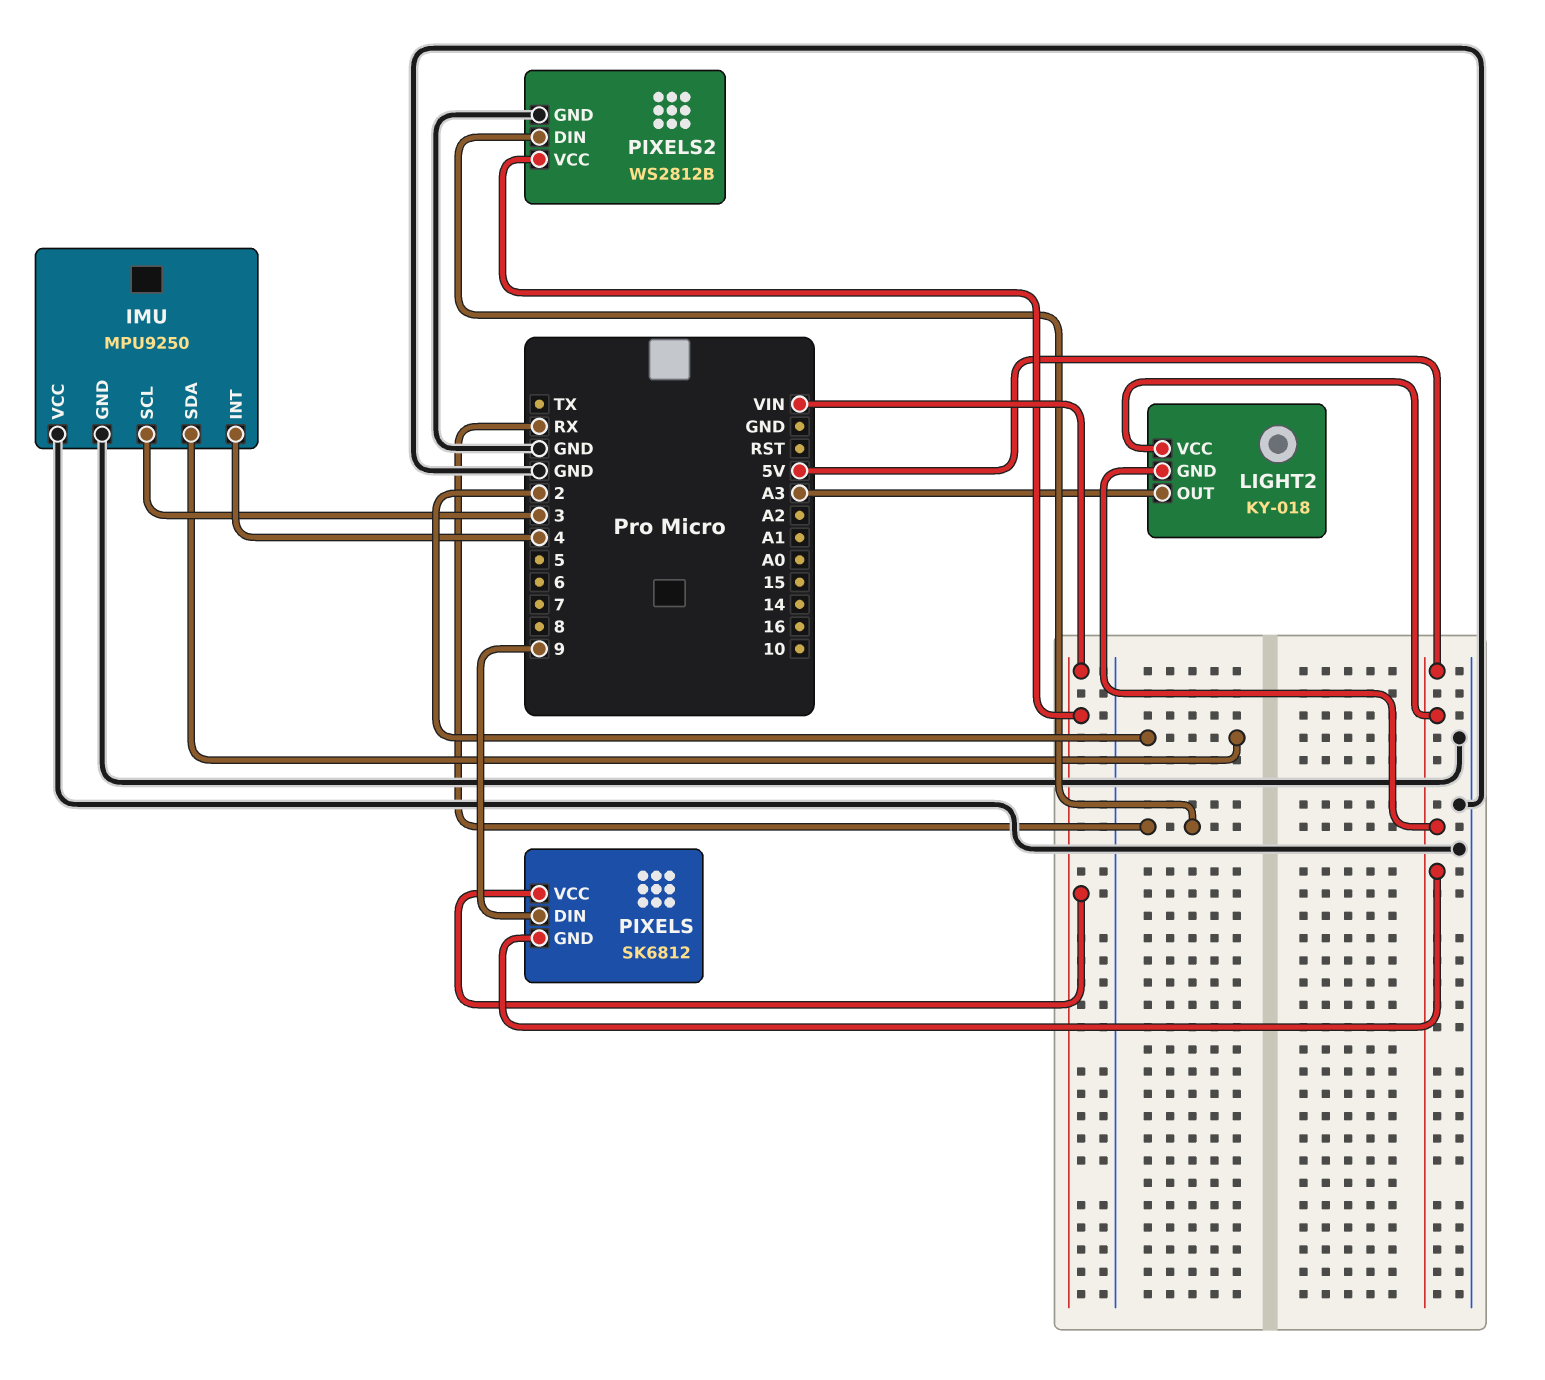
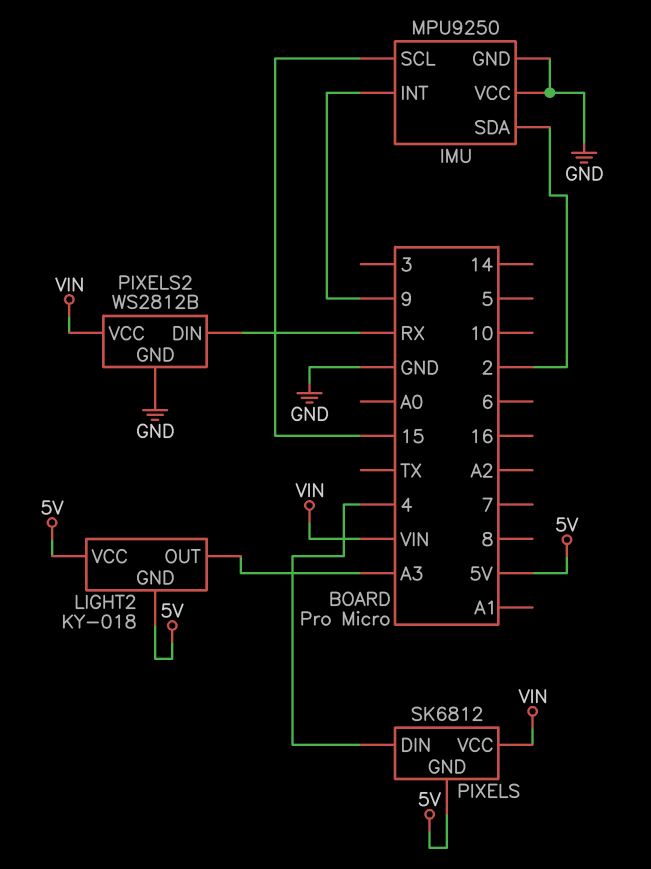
IMU pin INT: 4 -> 9
IMU pin SCL: 3 -> 15
PIXELS pin DIN: 9 -> 4

